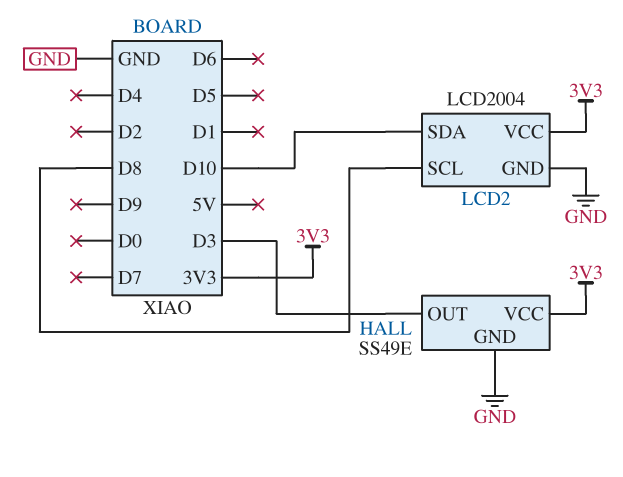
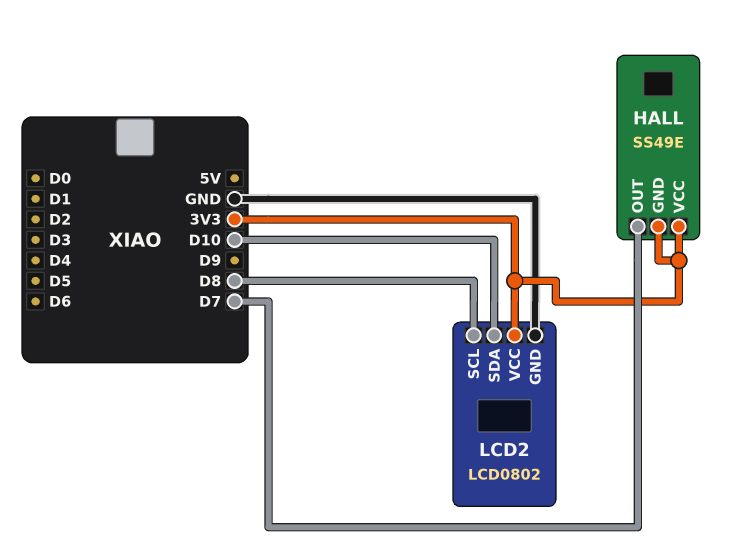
HALL pin GND: GND -> 3V3
HALL pin OUT: D3 -> D7
LCD2: LCD2004 -> LCD0802

